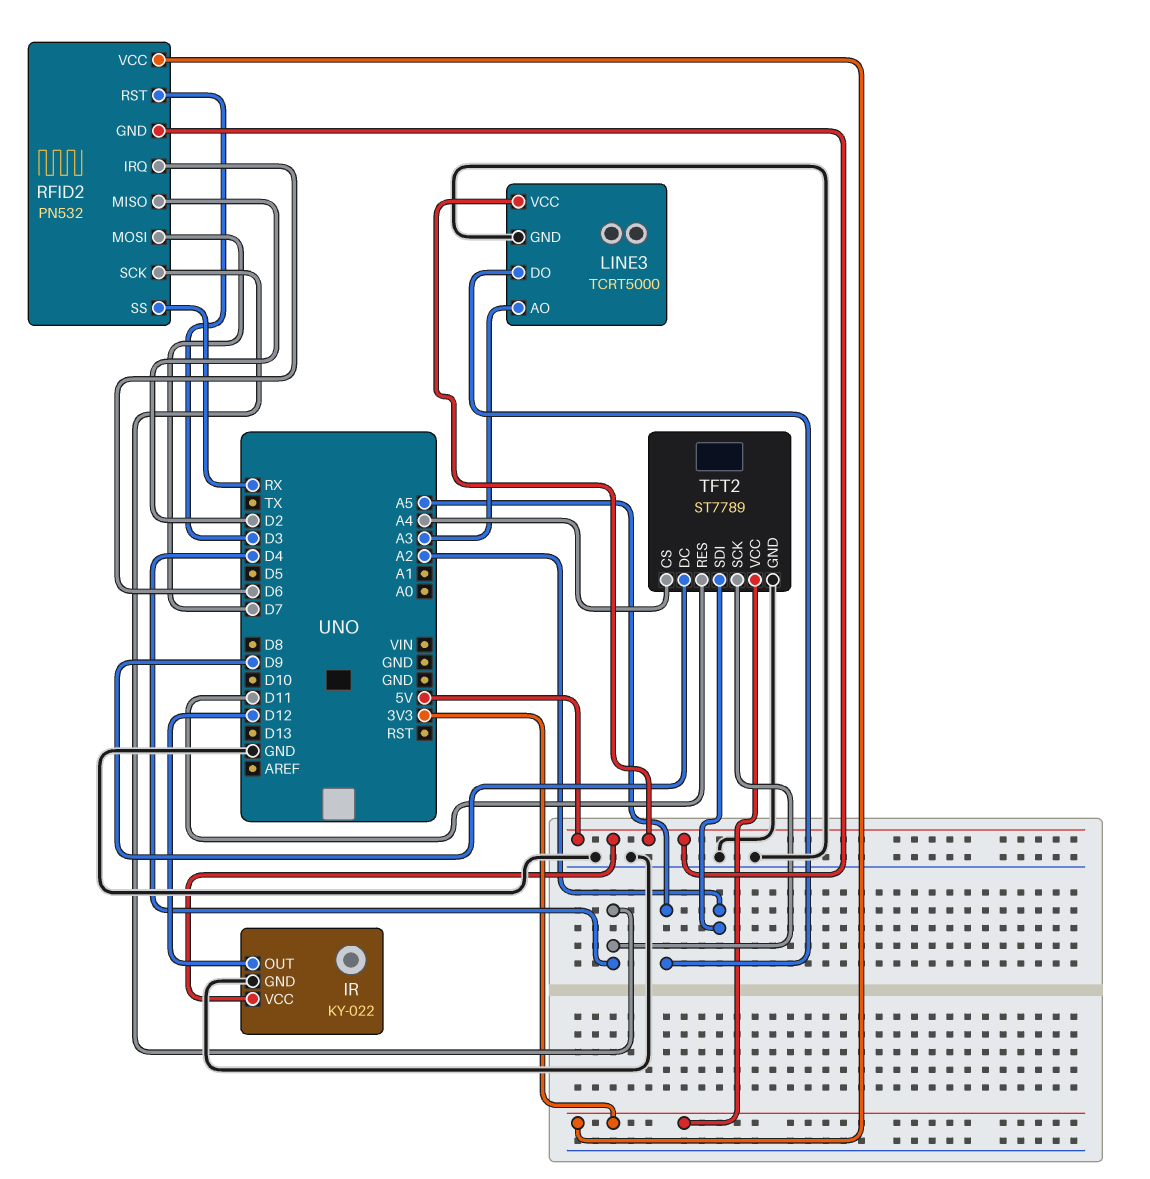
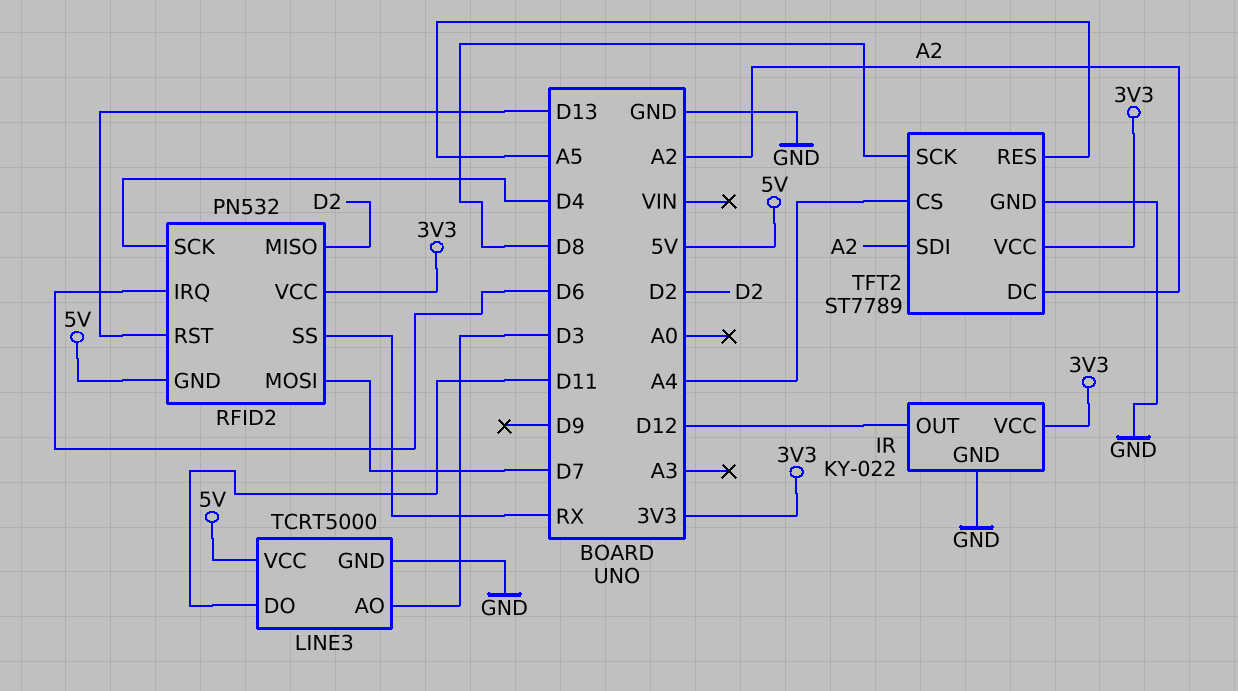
IR pin VCC: 5V -> 3V3
LINE3 pin AO: A3 -> D3
LINE3 pin DO: A5 -> D11
RFID2 pin RST: D3 -> D13
TFT2 pin DC: D9 -> A2
TFT2 pin RES: D11 -> A5
TFT2 pin SCK: D4 -> D8

